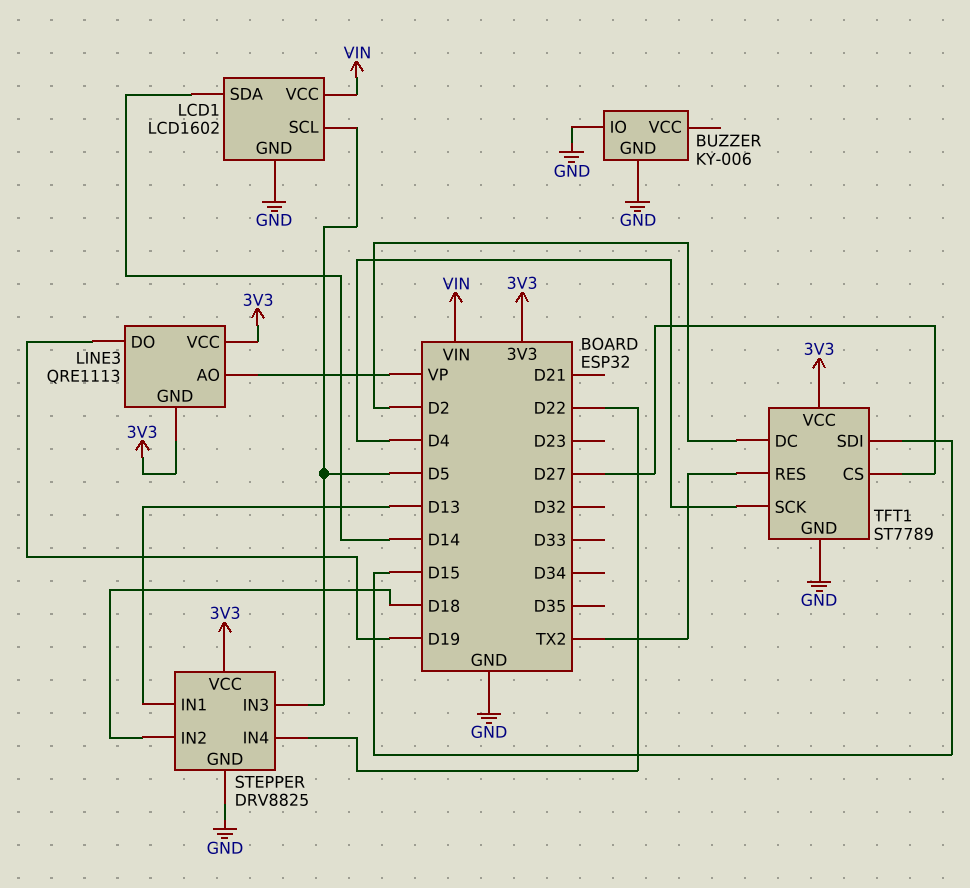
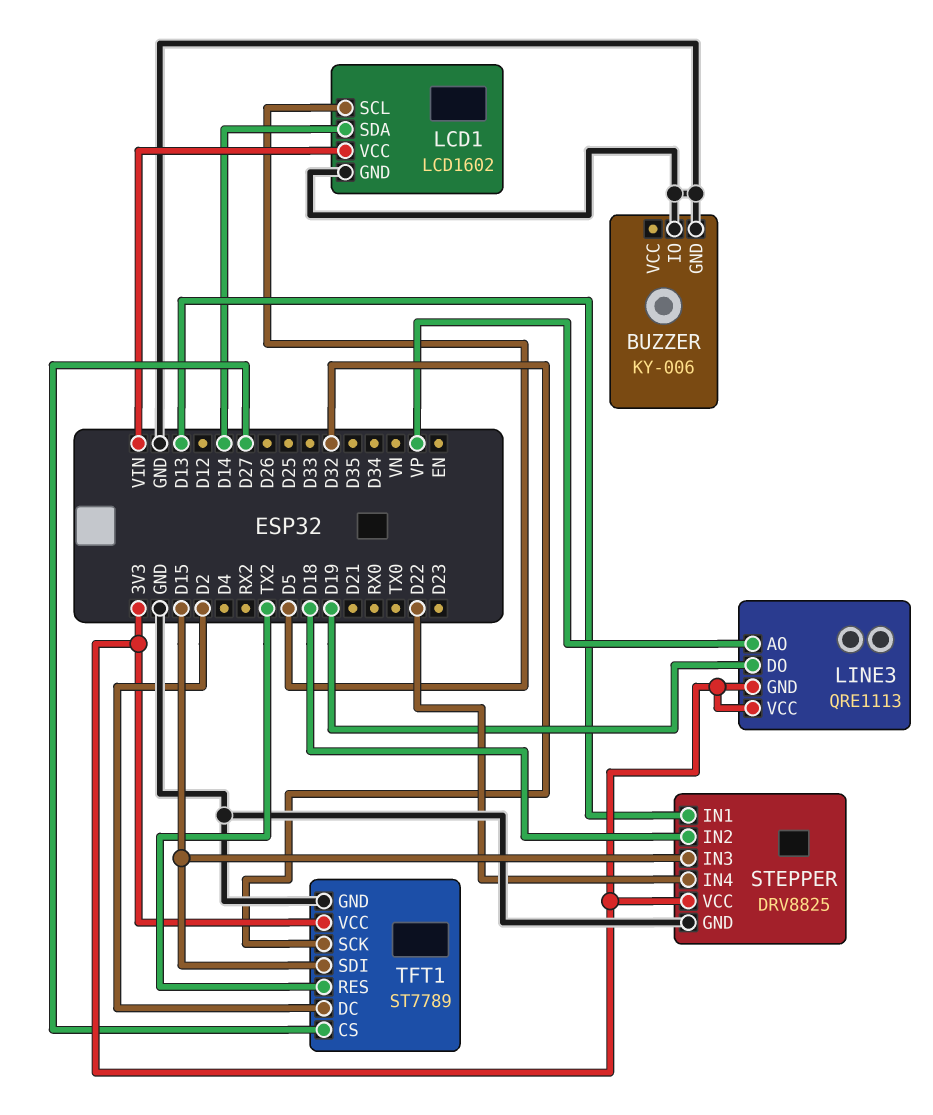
STEPPER pin IN3: D5 -> D15
TFT1 pin SCK: D4 -> D32

